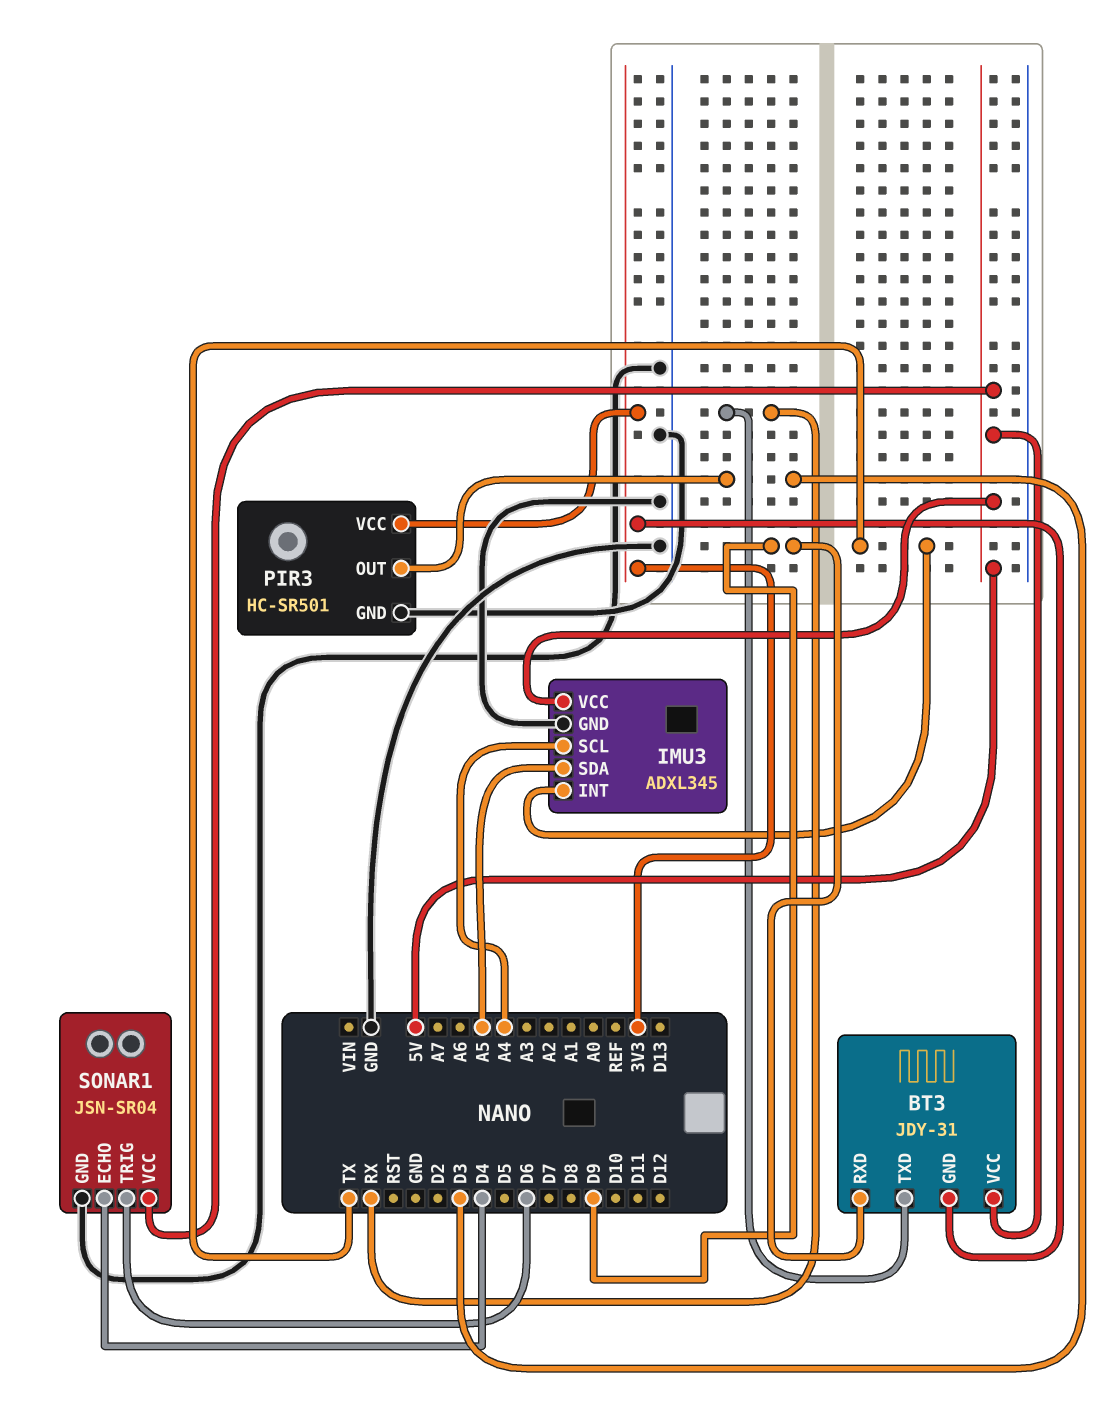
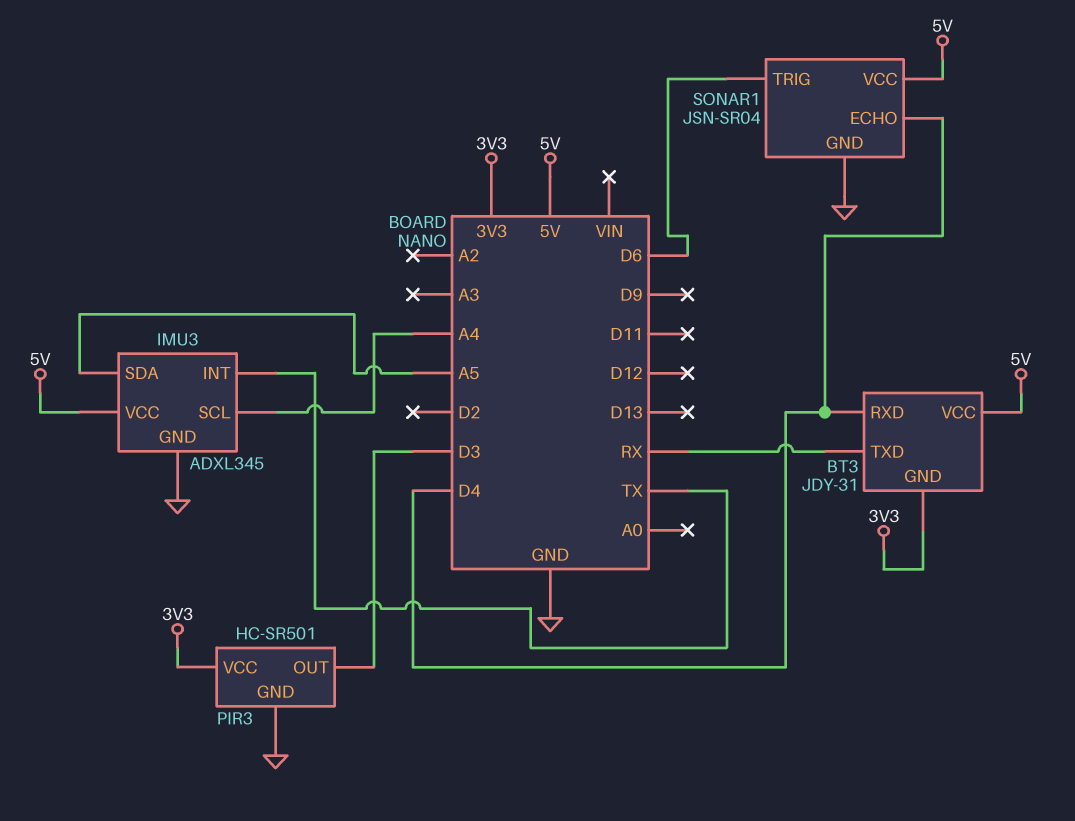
BT3 pin RXD: D9 -> D4

